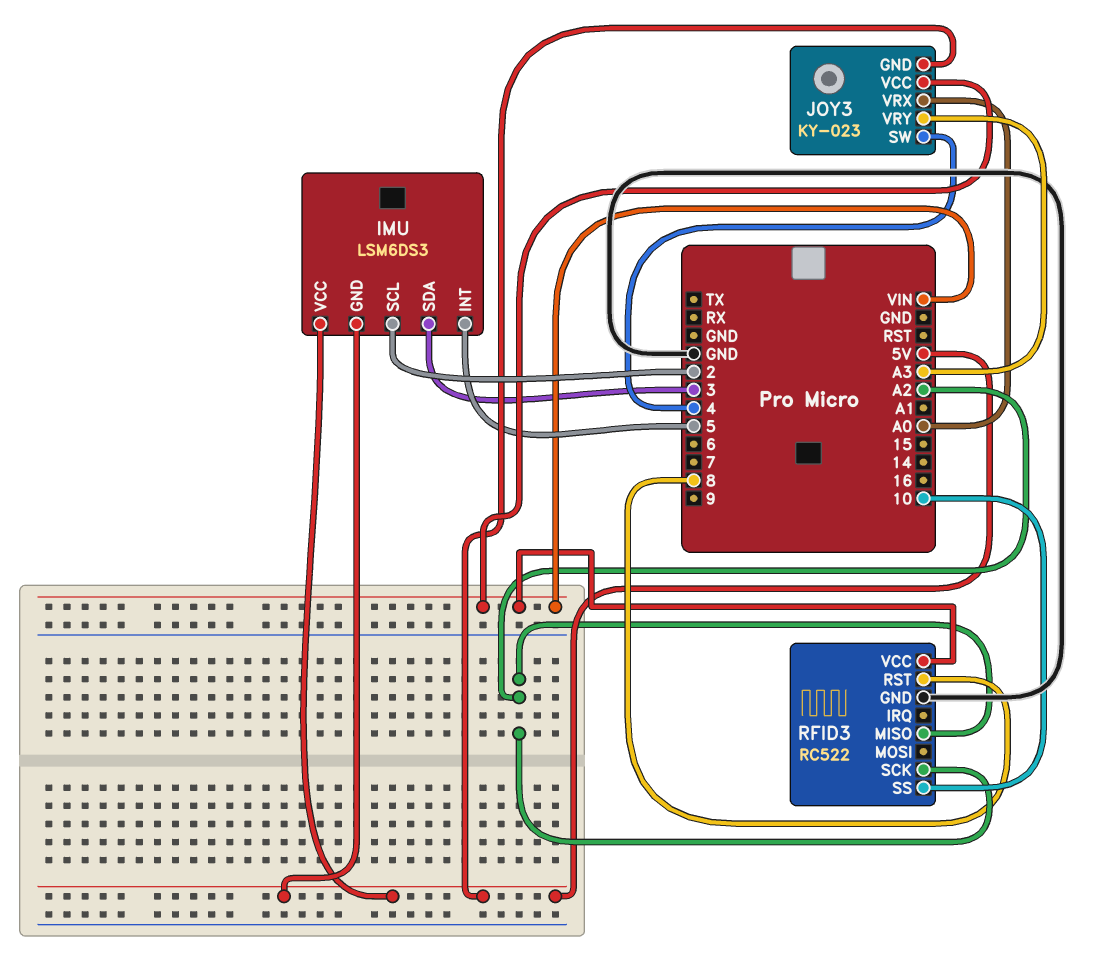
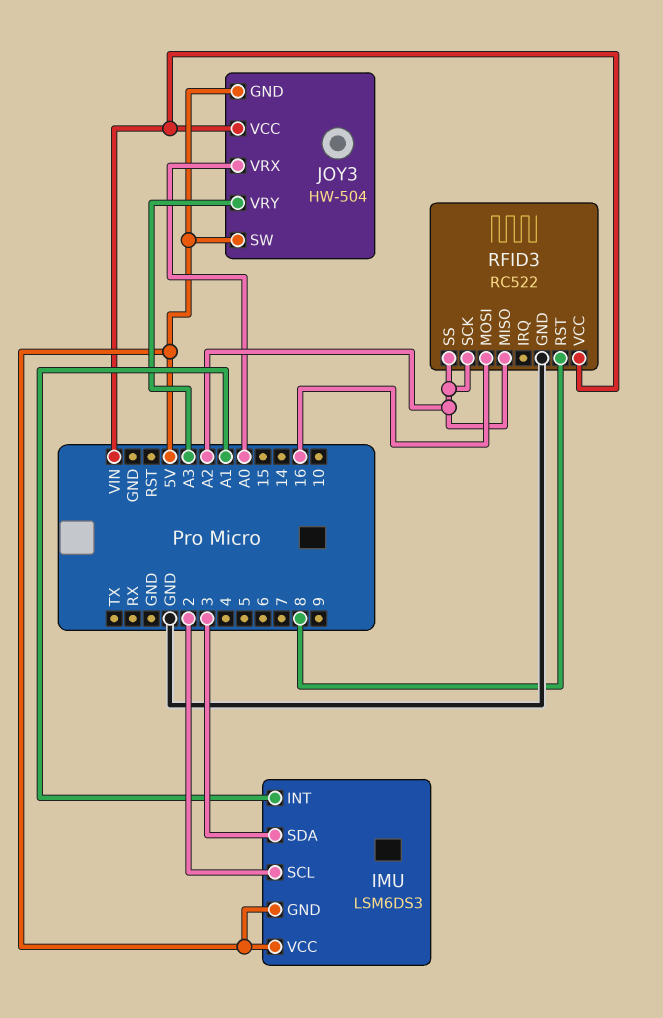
IMU pin INT: 5 -> A1
JOY3: KY-023 -> HW-504
JOY3 pin SW: 4 -> 5V
RFID3 pin MOSI: none -> 16
RFID3 pin SS: 10 -> A2

